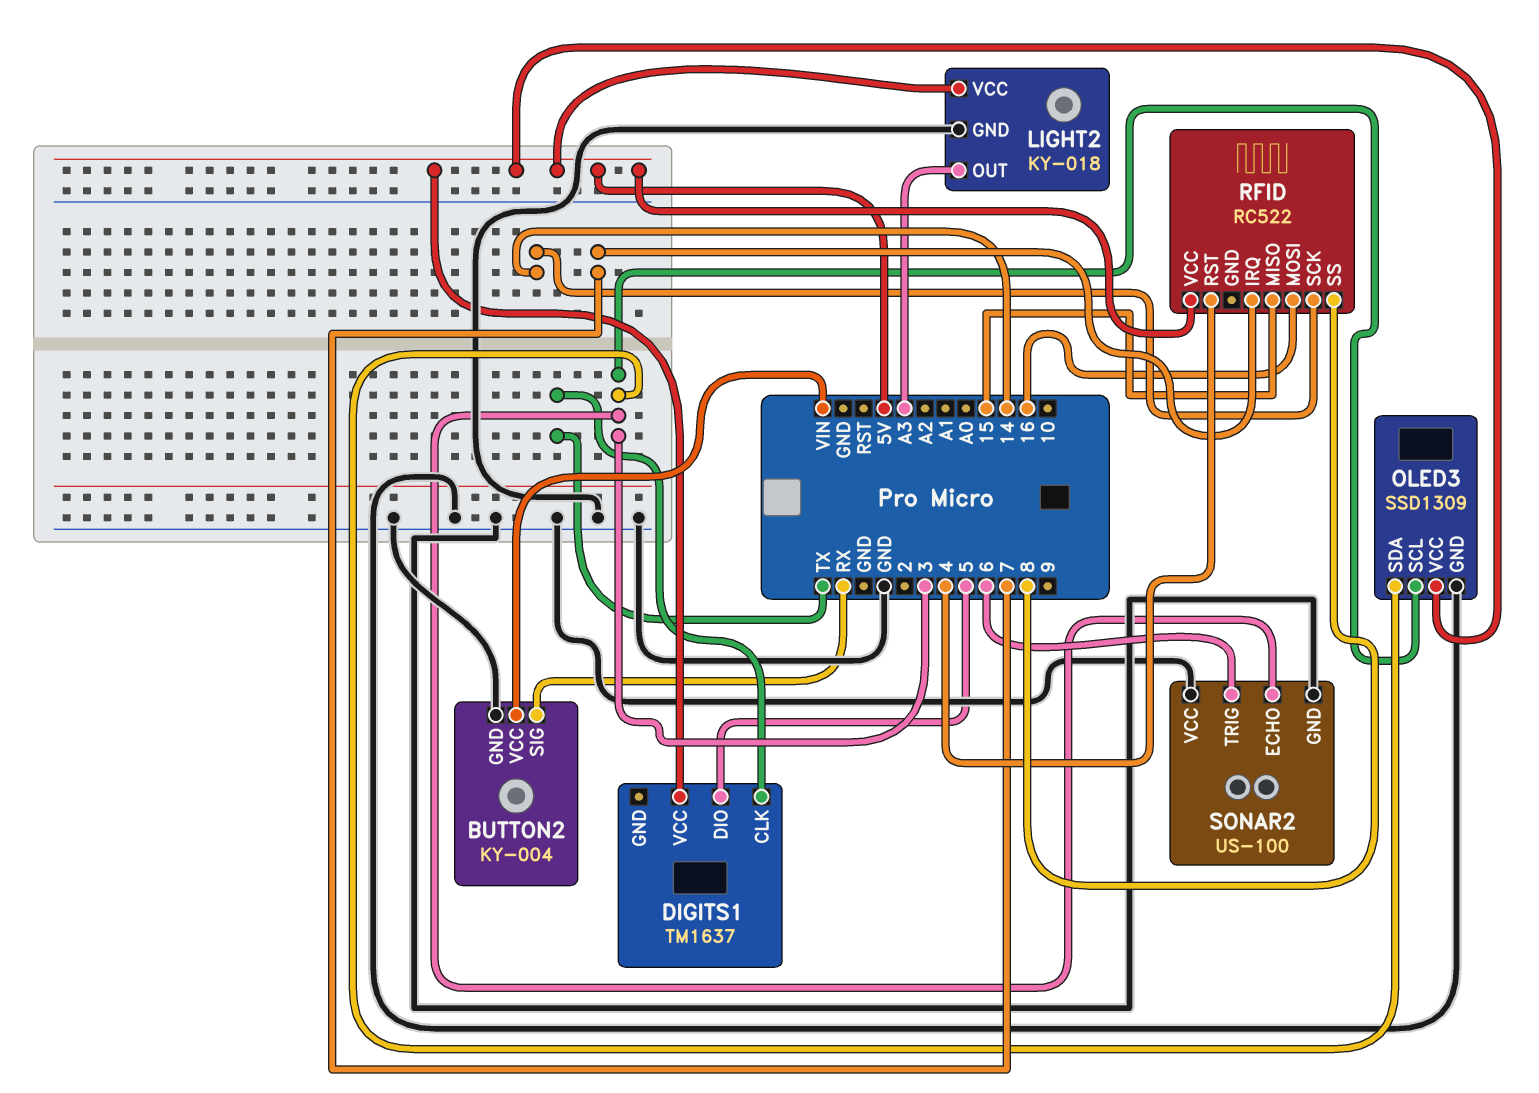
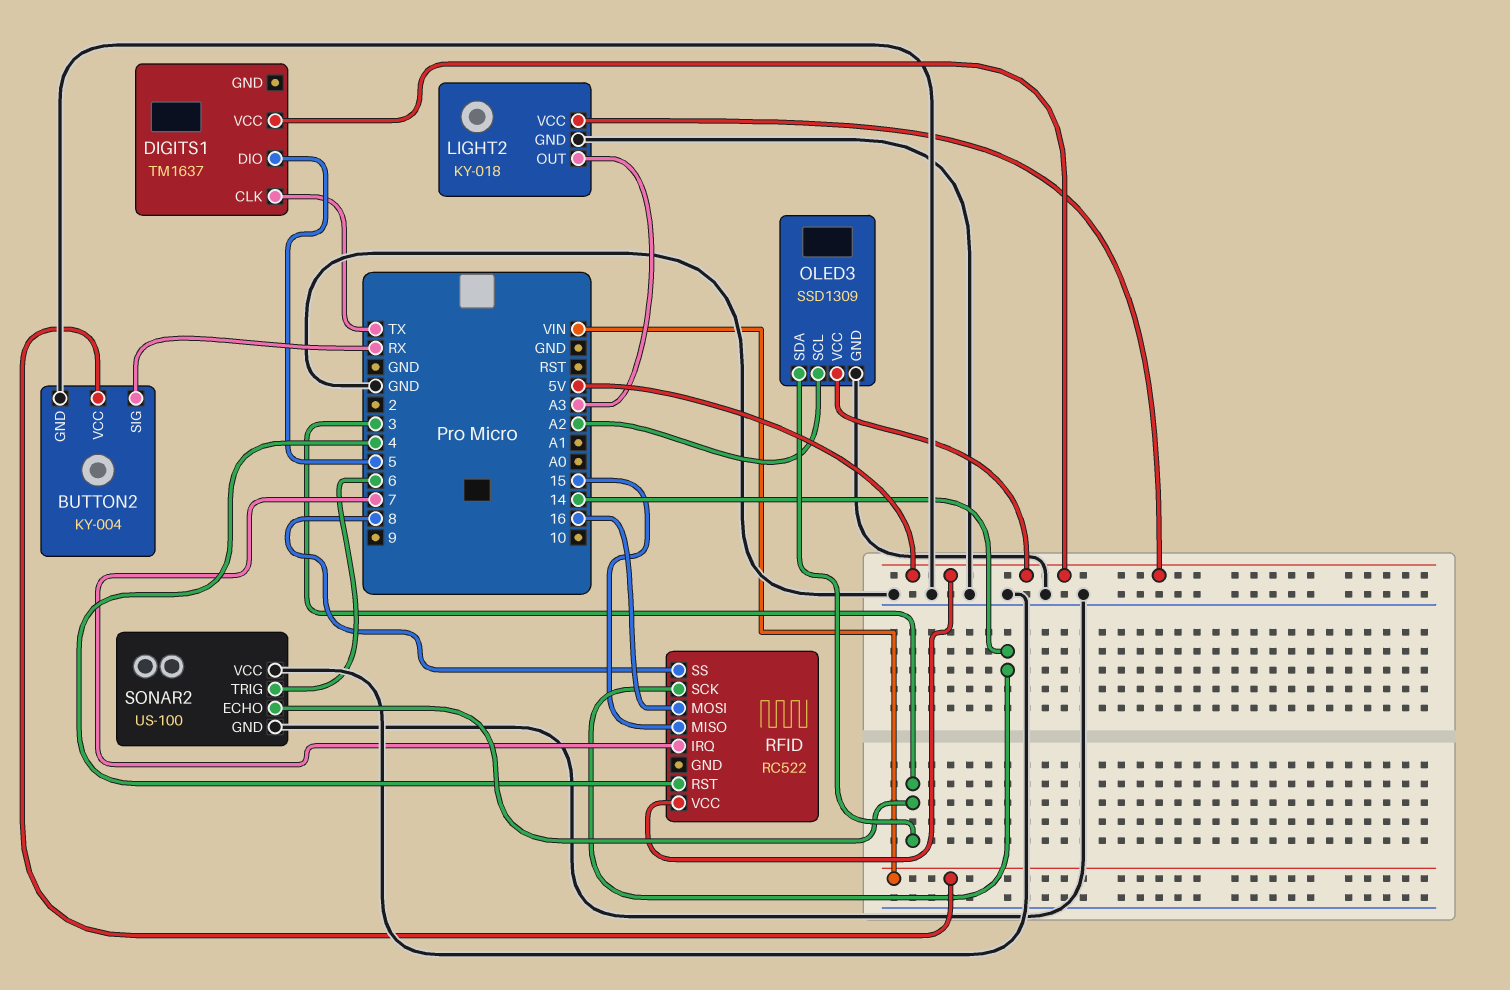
OLED3 pin SCL: 3 -> A2

